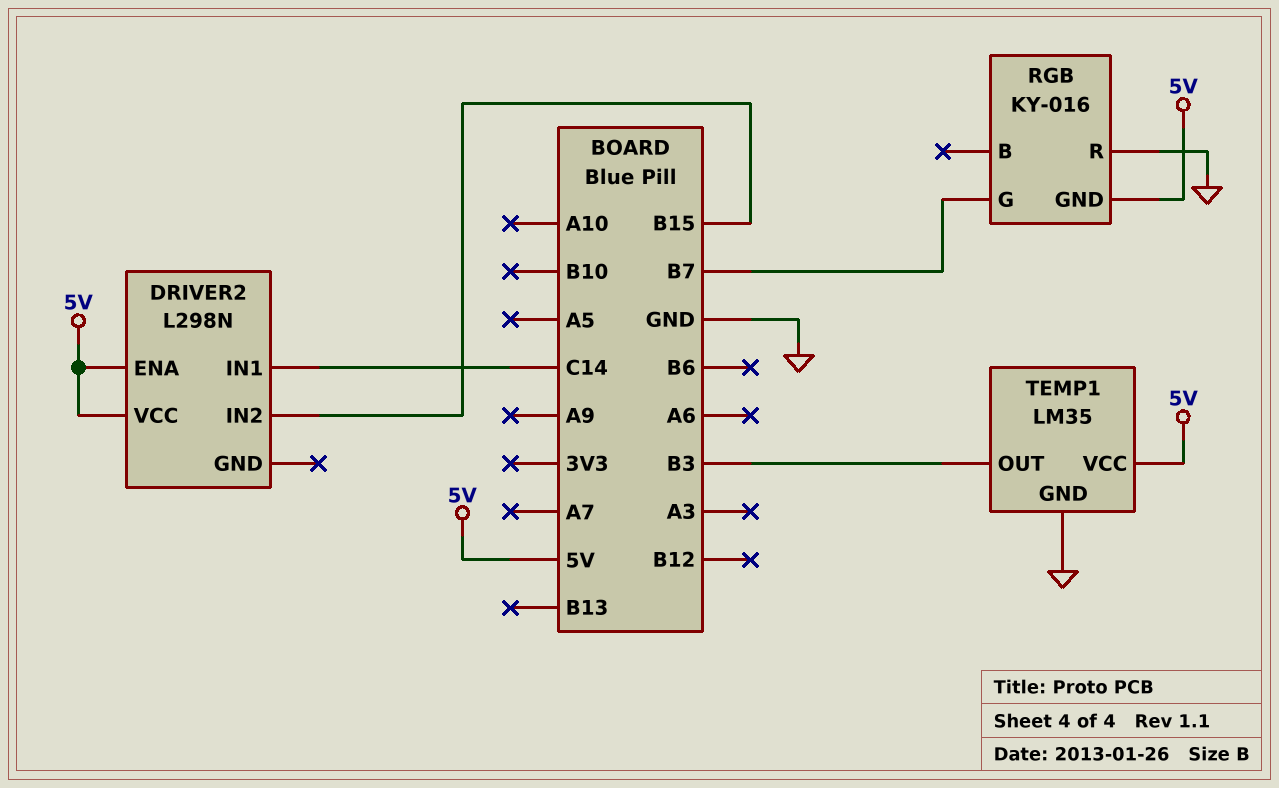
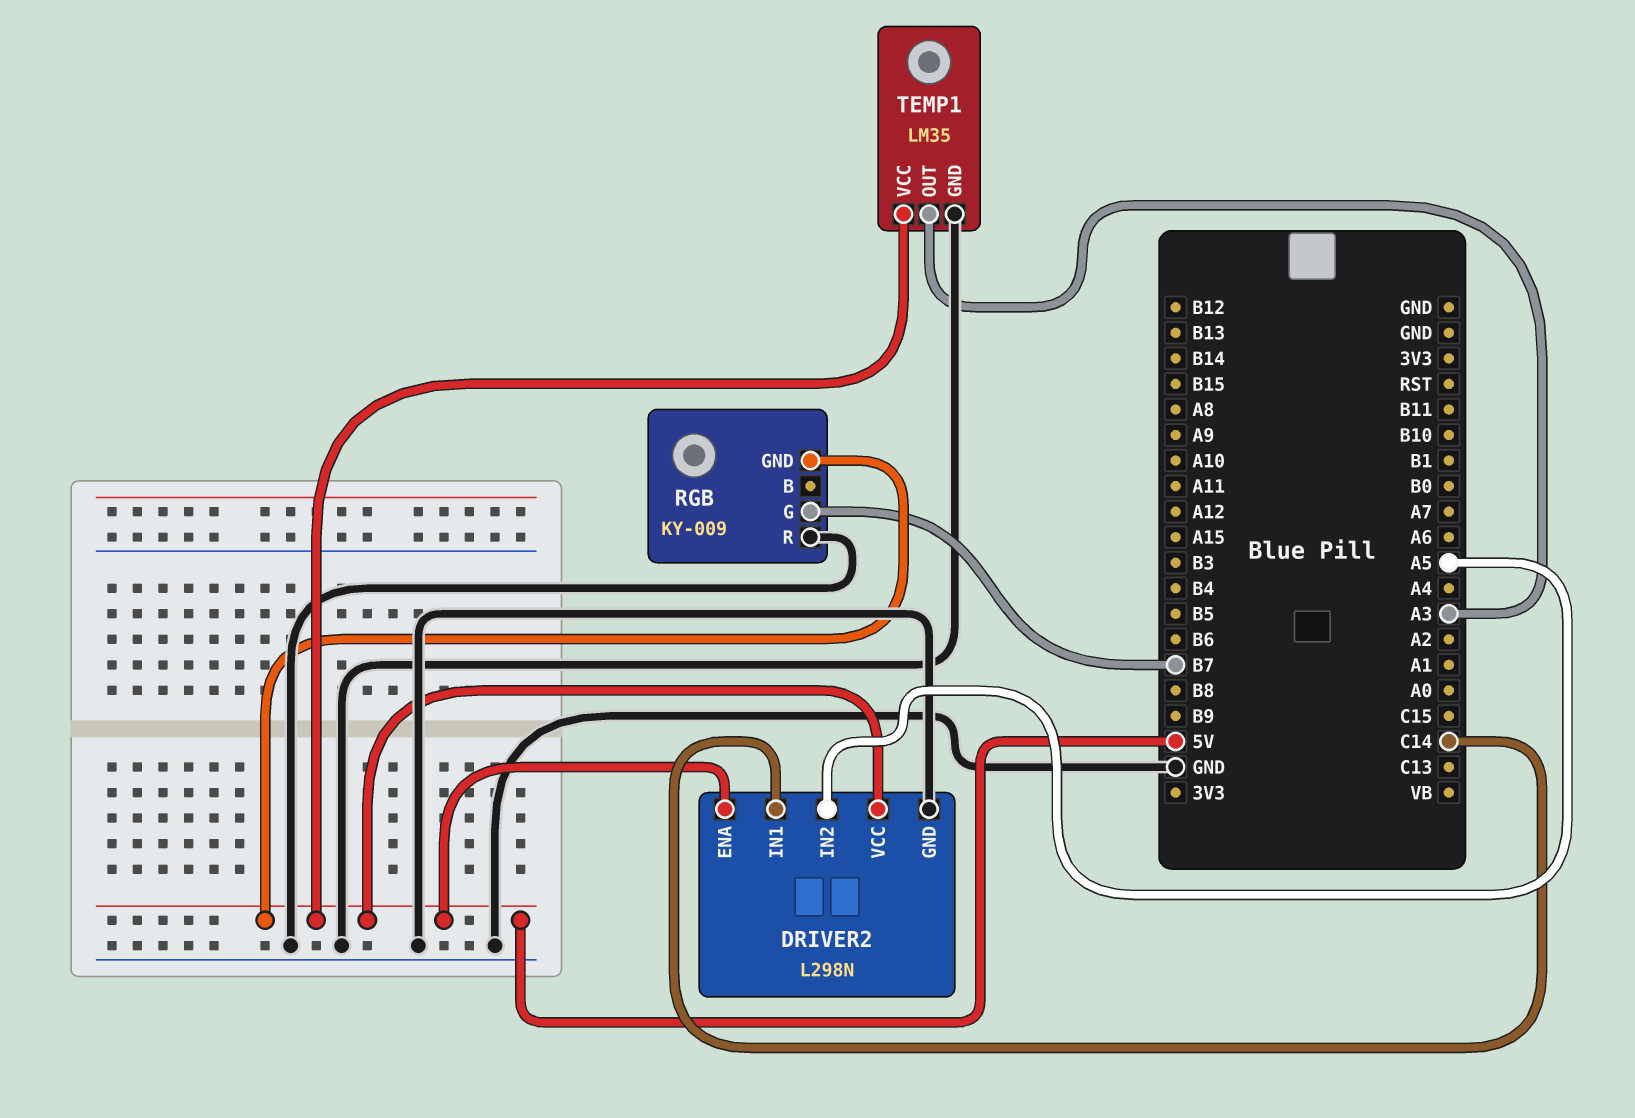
DRIVER2 pin GND: none -> GND
DRIVER2 pin IN2: B15 -> A5
RGB: KY-016 -> KY-009
TEMP1 pin OUT: B3 -> A3

